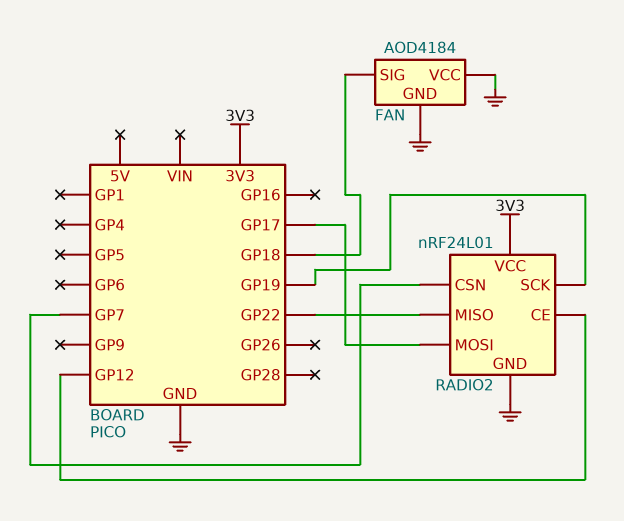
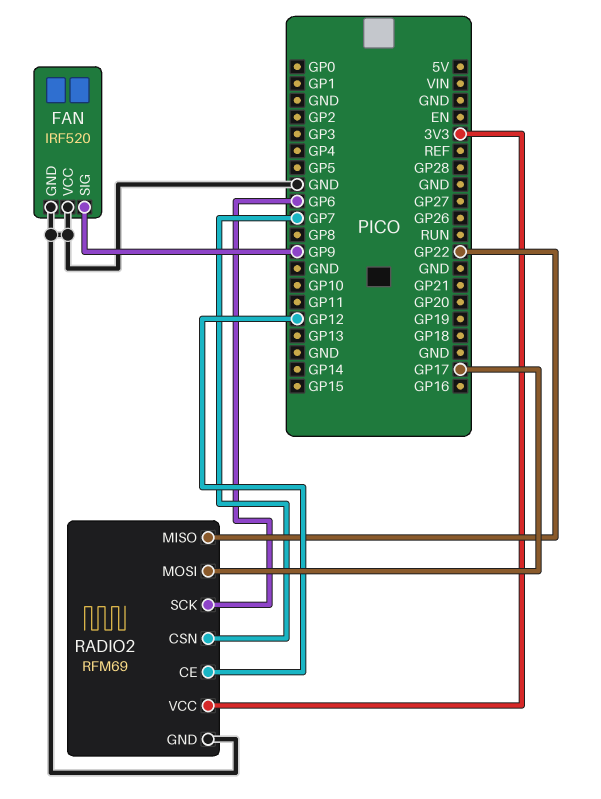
FAN: AOD4184 -> IRF520
FAN pin SIG: GP18 -> GP9
RADIO2: nRF24L01 -> RFM69
RADIO2 pin SCK: GP19 -> GP6

